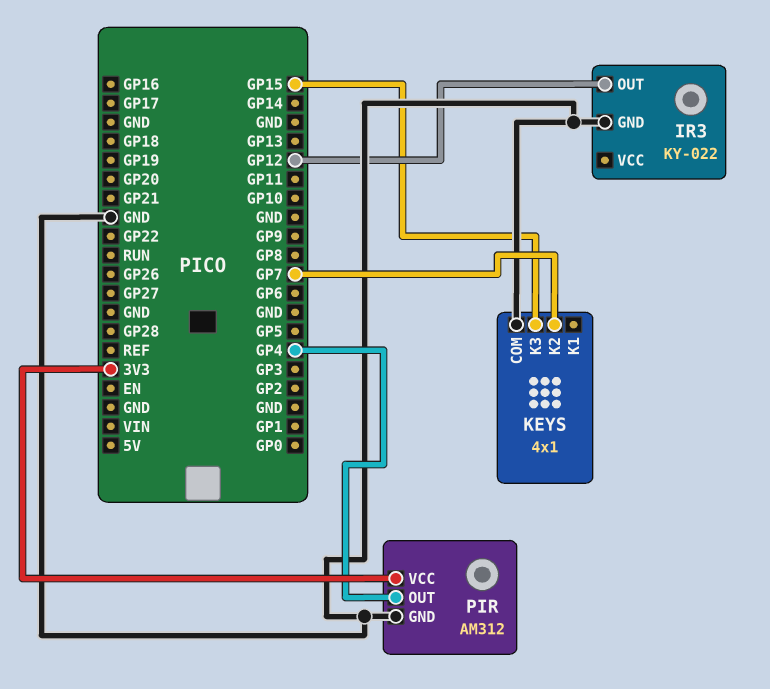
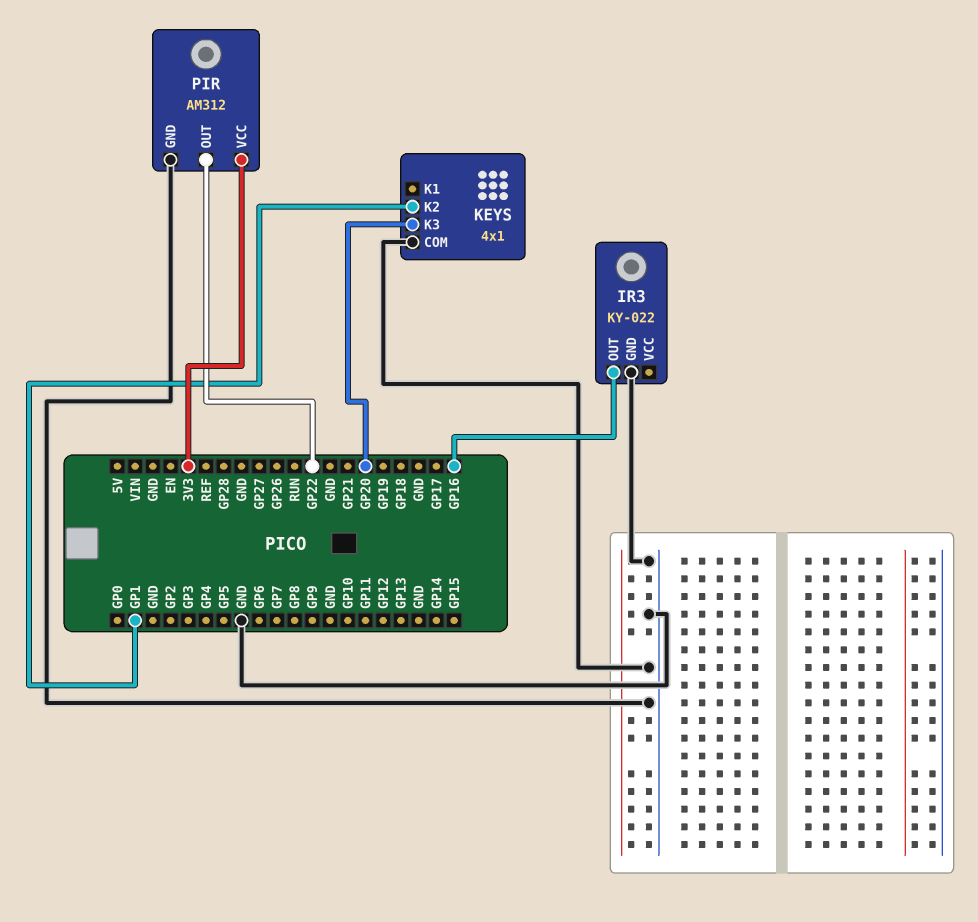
IR3 pin OUT: GP12 -> GP16
KEYS pin K2: GP7 -> GP1
KEYS pin K3: GP15 -> GP20
PIR pin OUT: GP4 -> GP22

